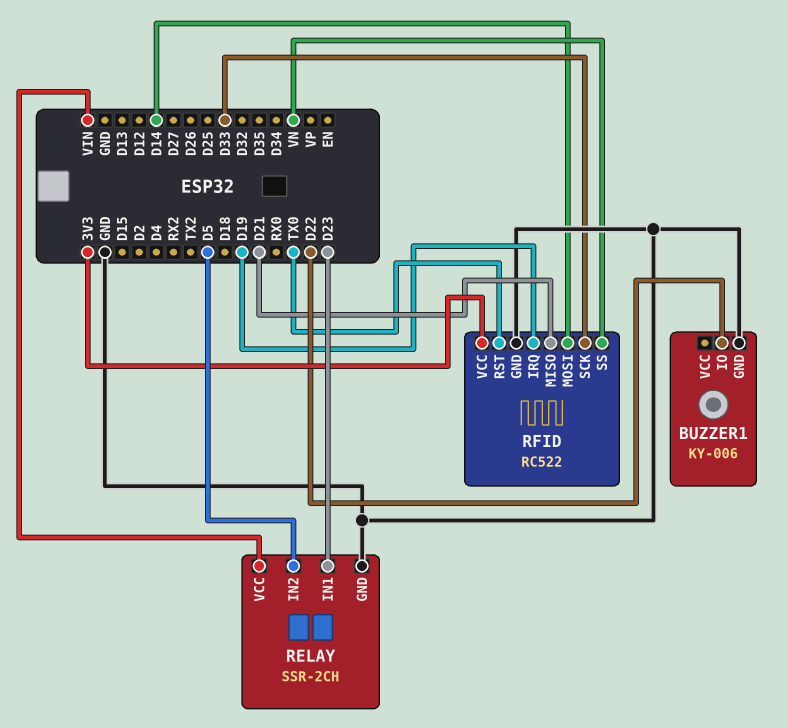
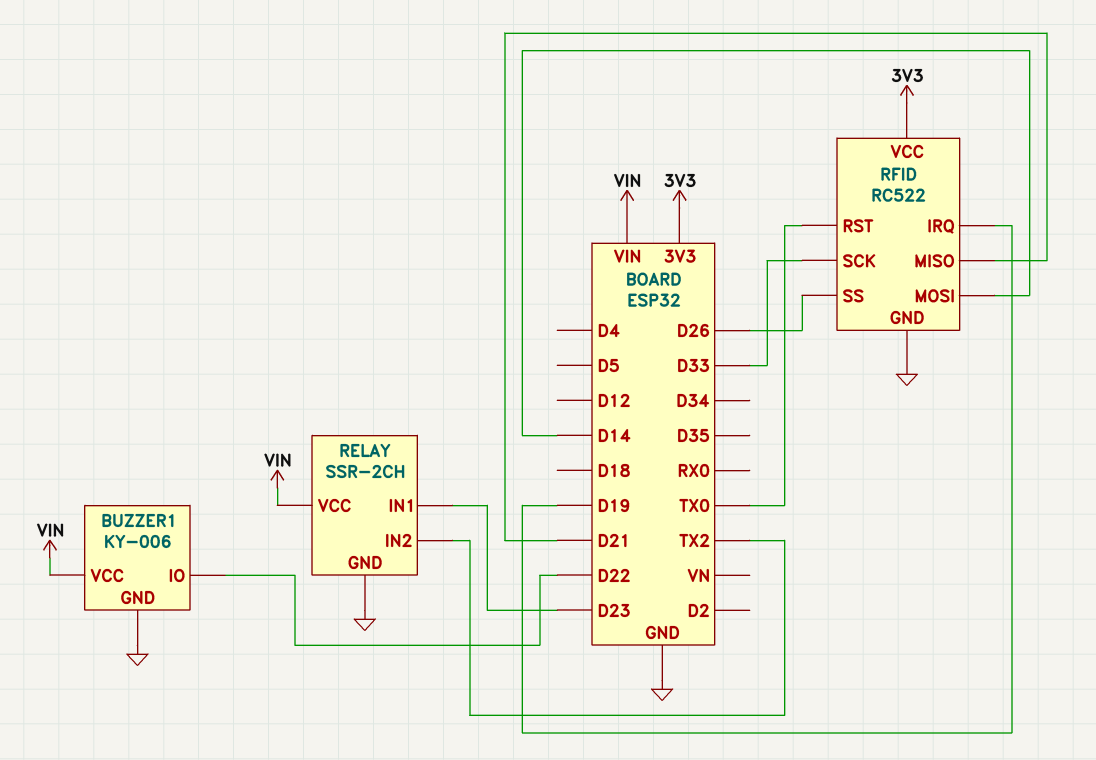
BUZZER1 pin VCC: none -> VIN
RELAY pin IN2: D5 -> TX2
RFID pin SS: VN -> D26

